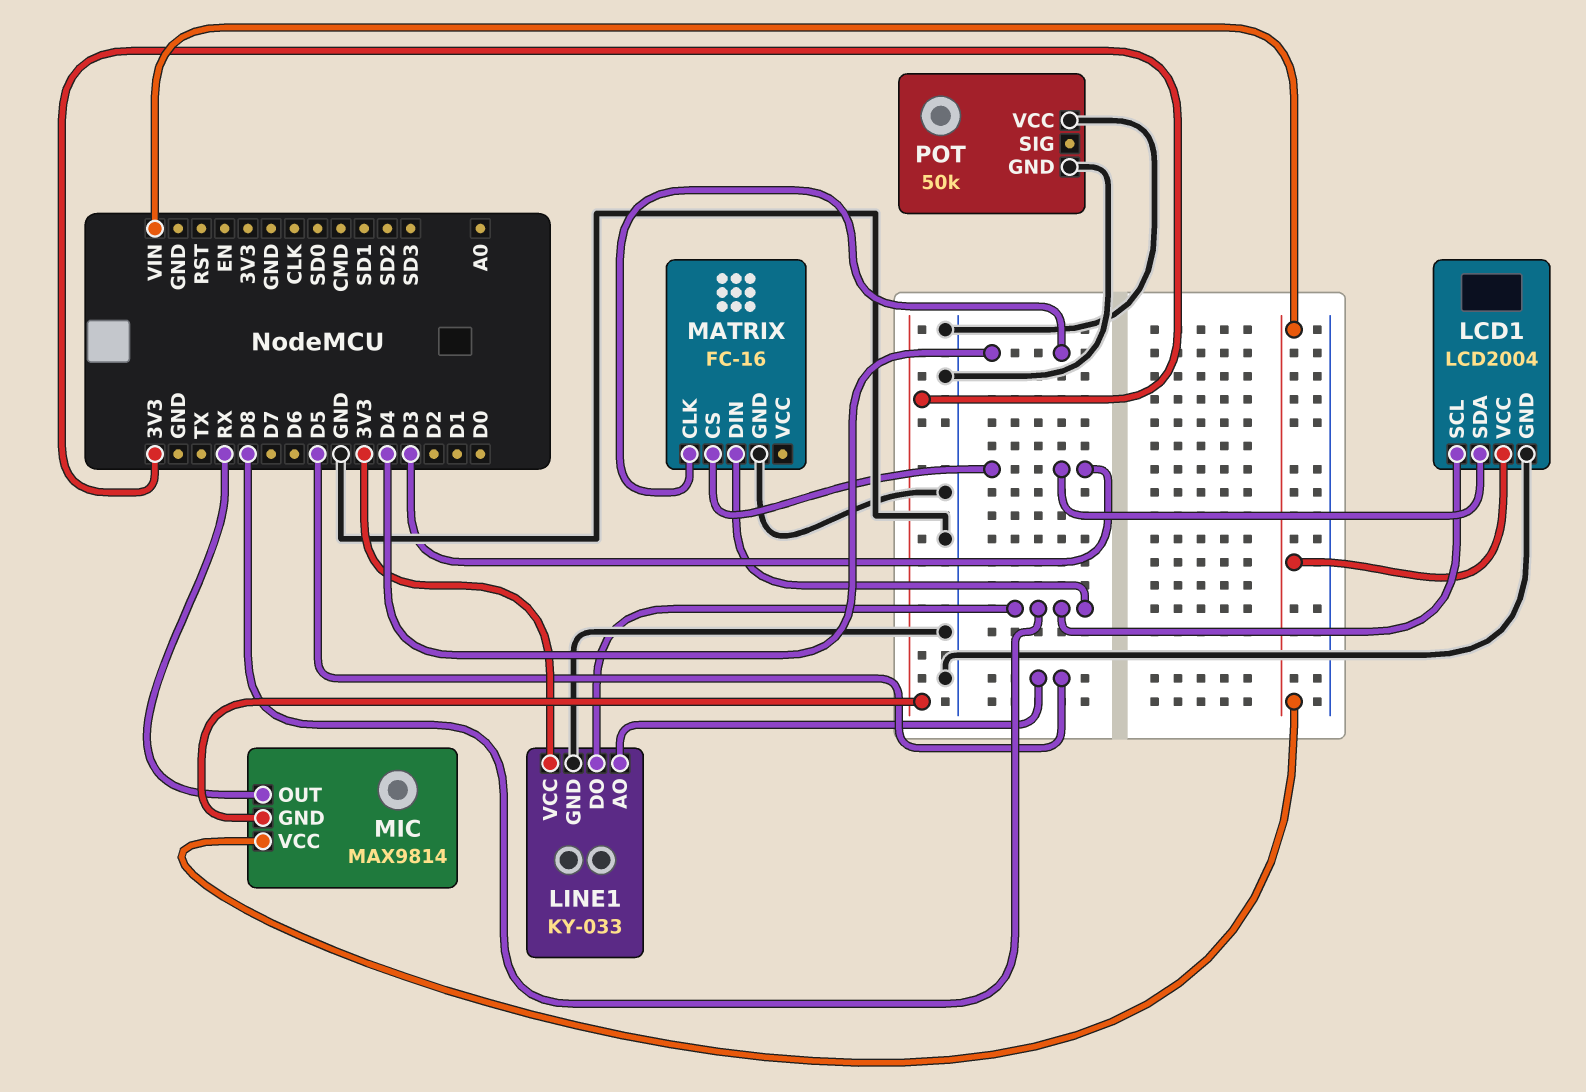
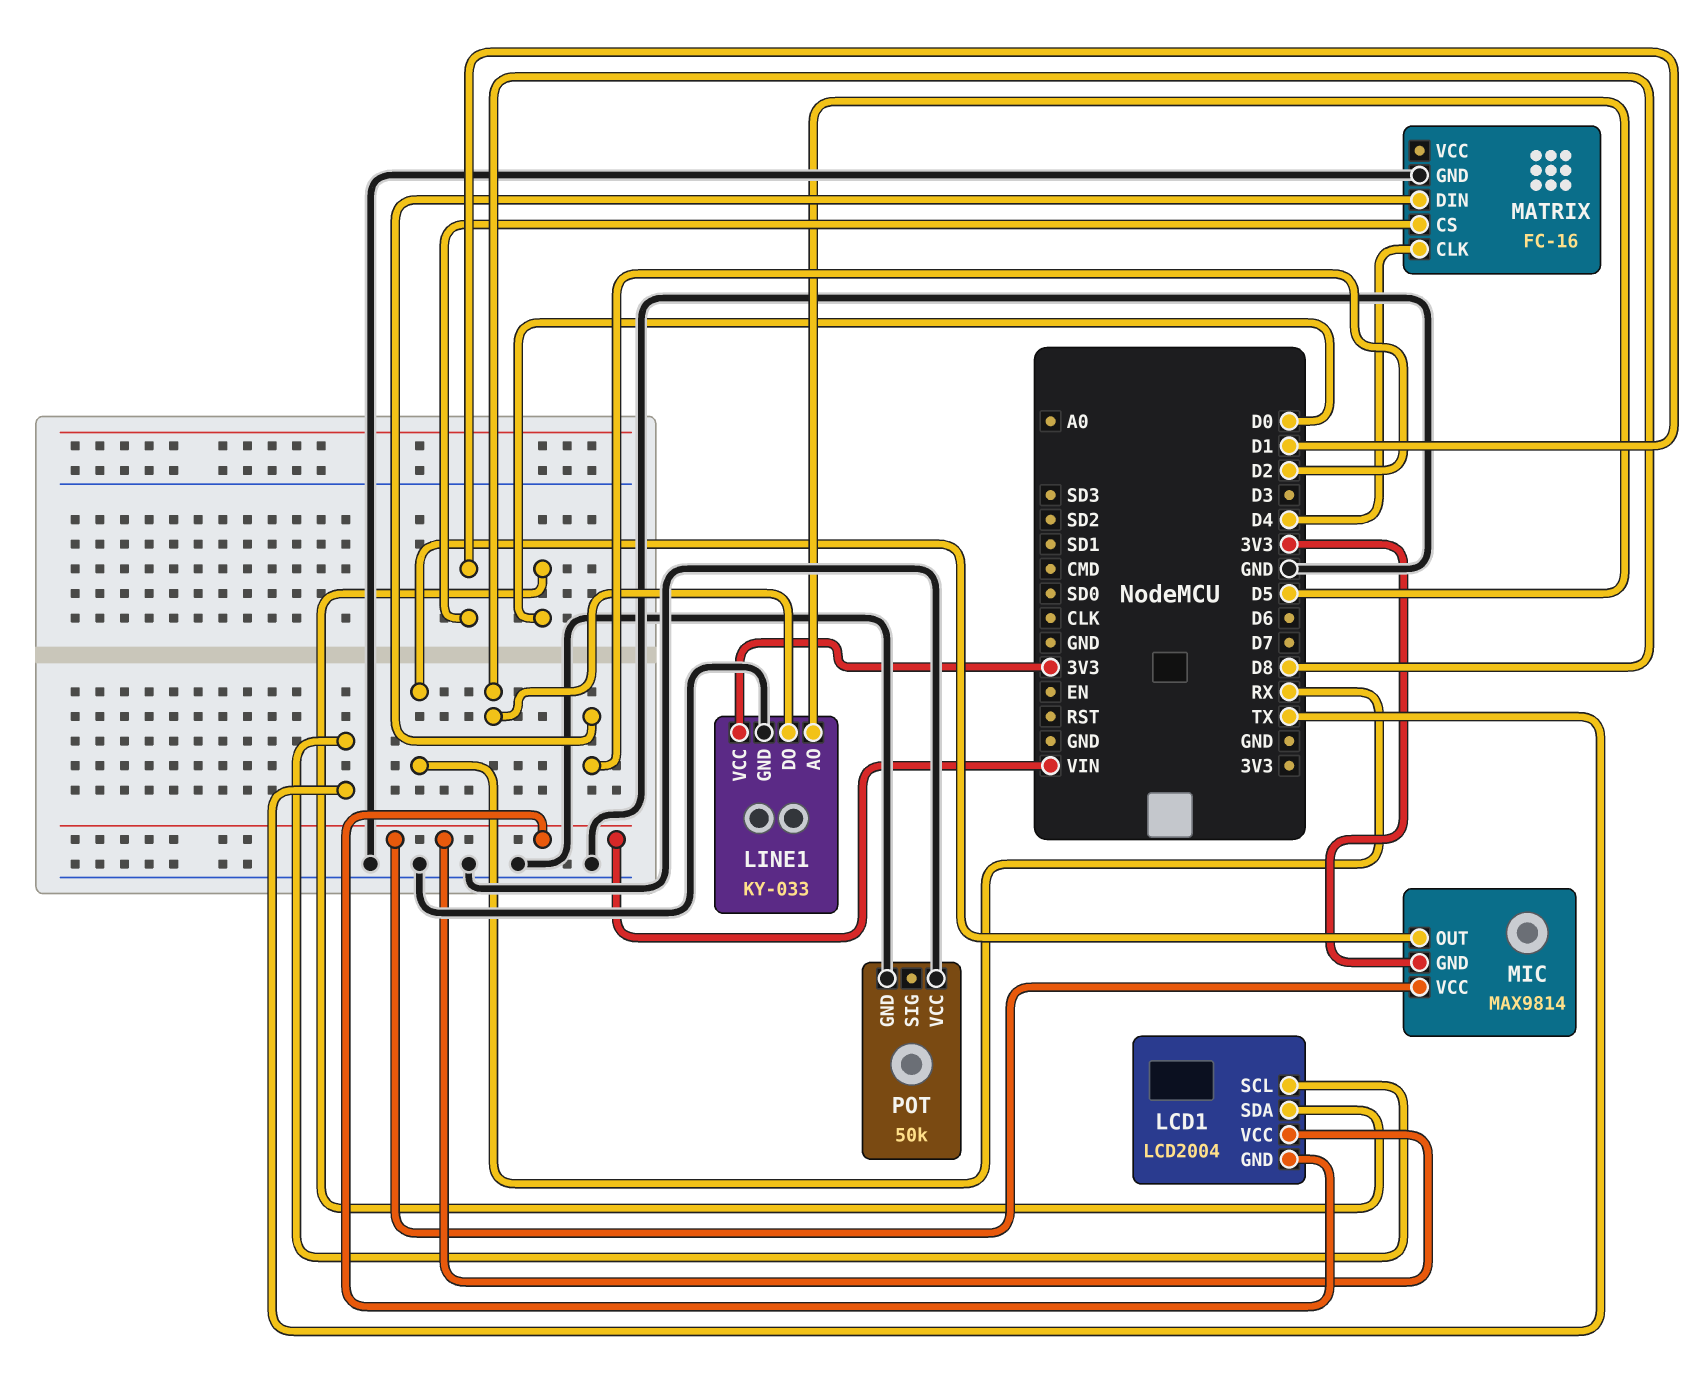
LCD1 pin GND: GND -> VIN
LCD1 pin SCL: D8 -> TX
LCD1 pin SDA: D3 -> D0
MATRIX pin CS: D3 -> D1
MATRIX pin DIN: D8 -> D2

